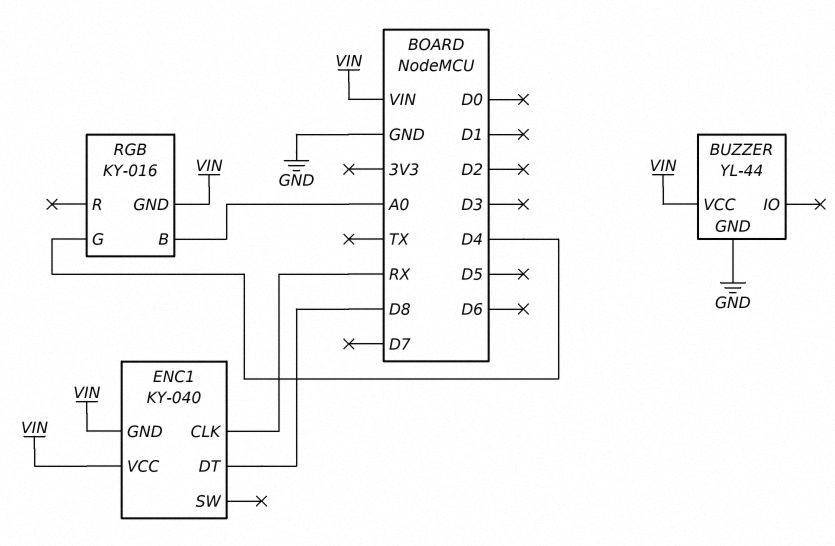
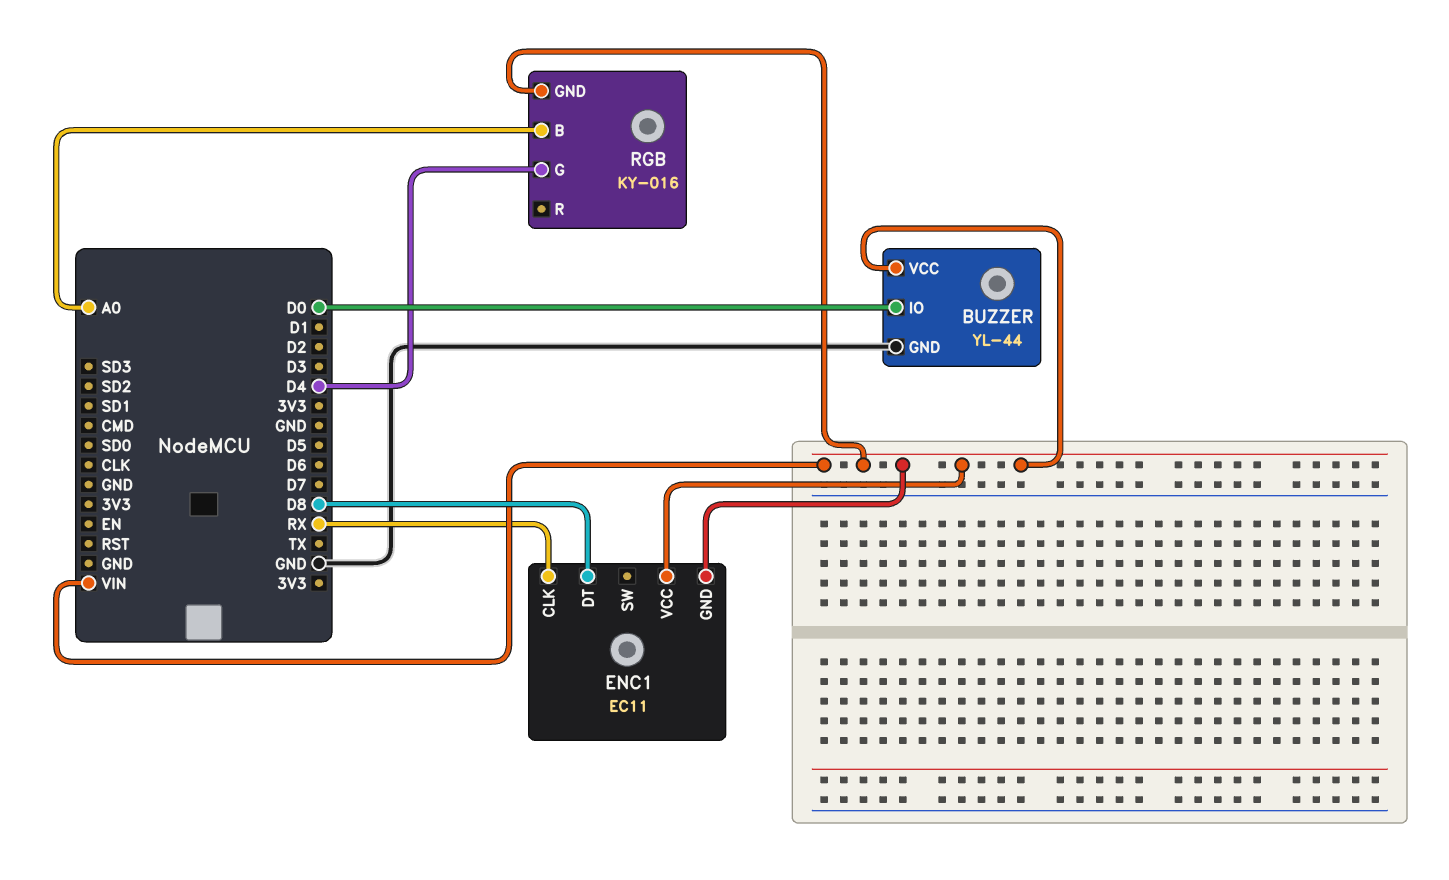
BUZZER pin IO: none -> D0
ENC1: KY-040 -> EC11

